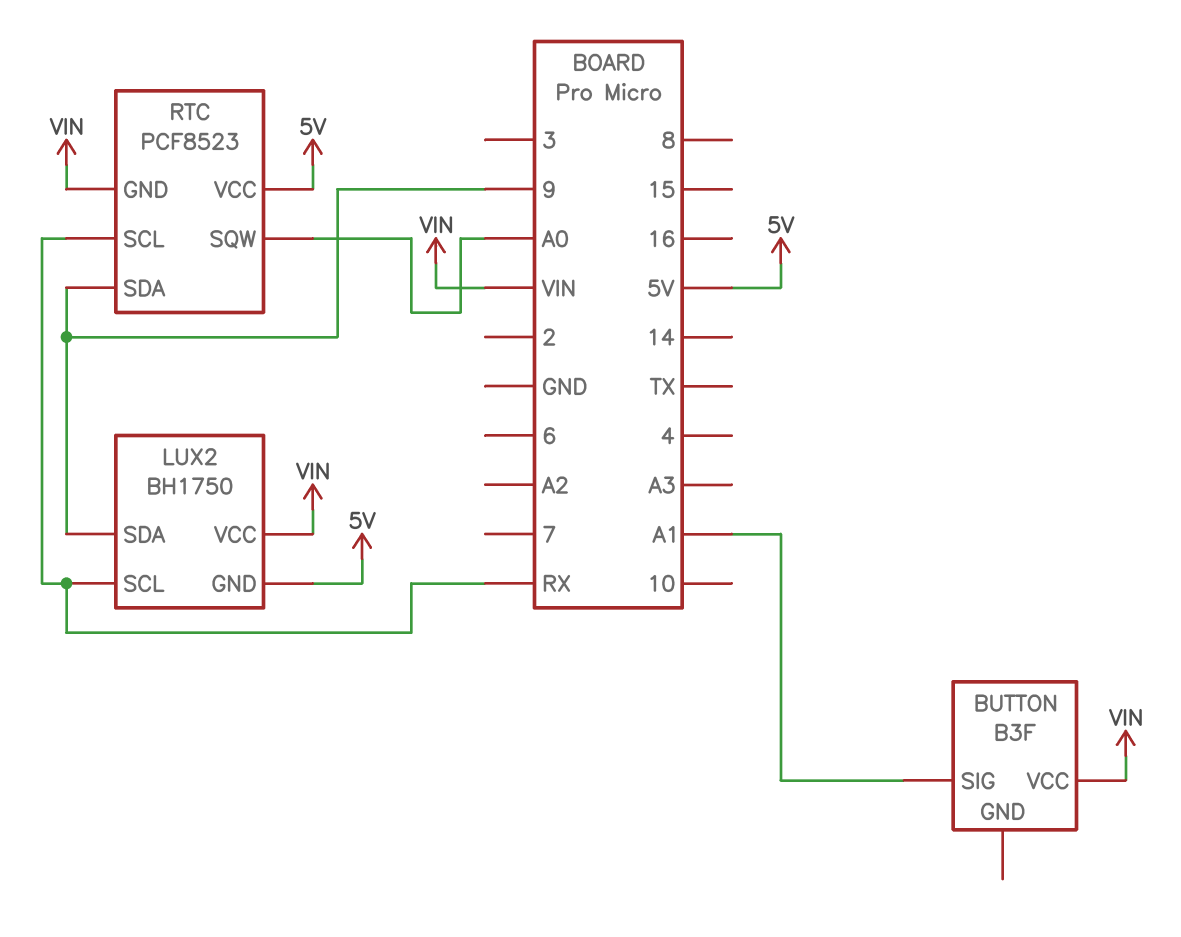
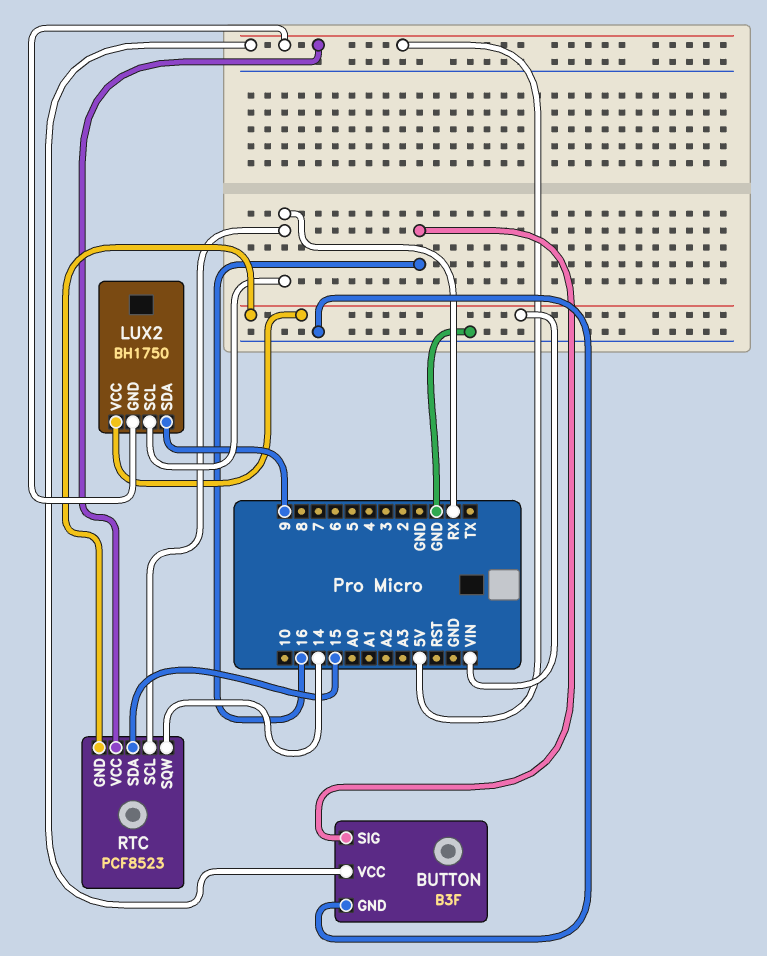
BUTTON pin GND: none -> GND
BUTTON pin SIG: A1 -> 16
BUTTON pin VCC: VIN -> 5V
RTC pin SDA: 9 -> 15
RTC pin SQW: A0 -> 14

